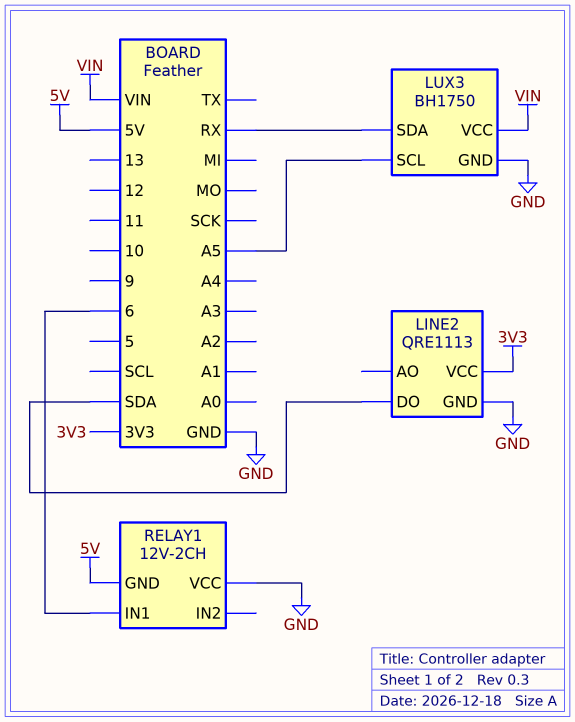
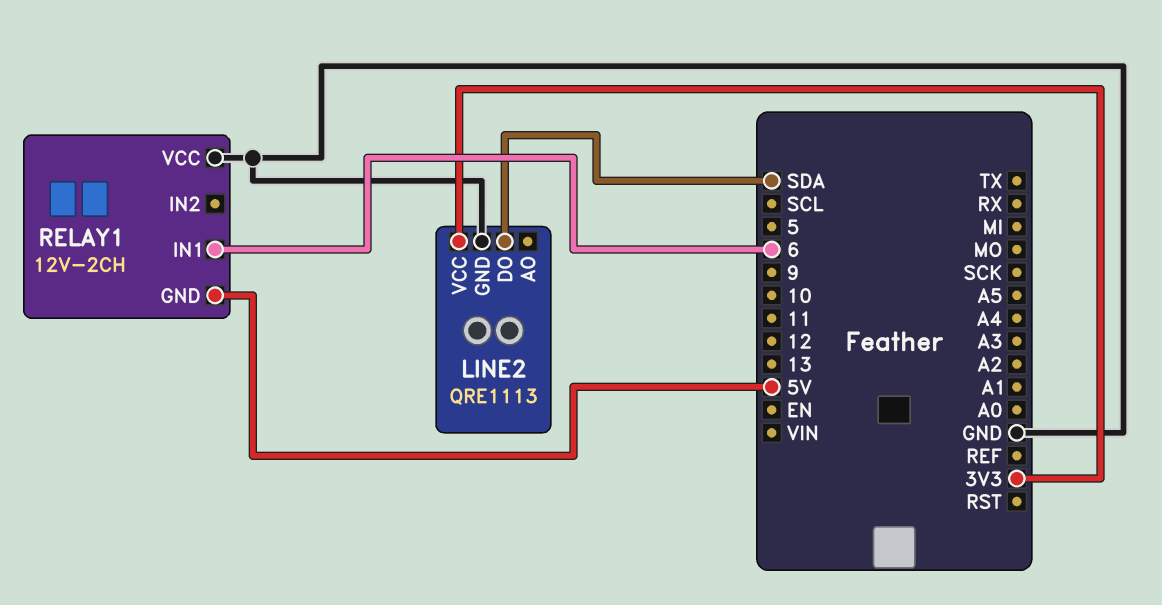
LUX3: BH1750 -> none
LUX3 pin GND: GND -> none
LUX3 pin SCL: A5 -> none
LUX3 pin SDA: RX -> none
LUX3 pin VCC: VIN -> none

